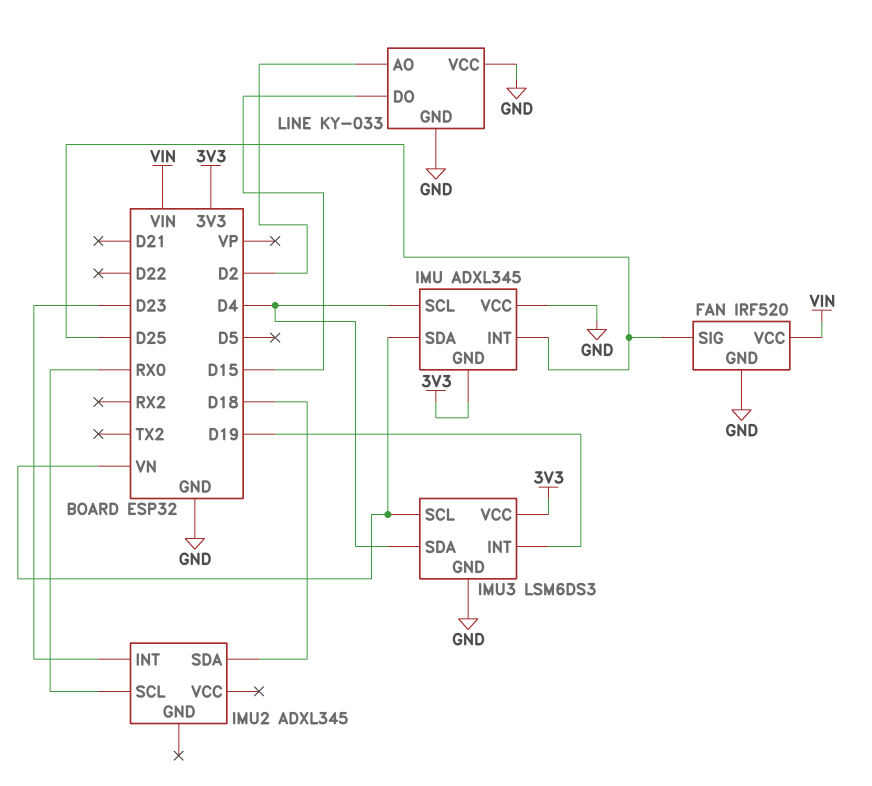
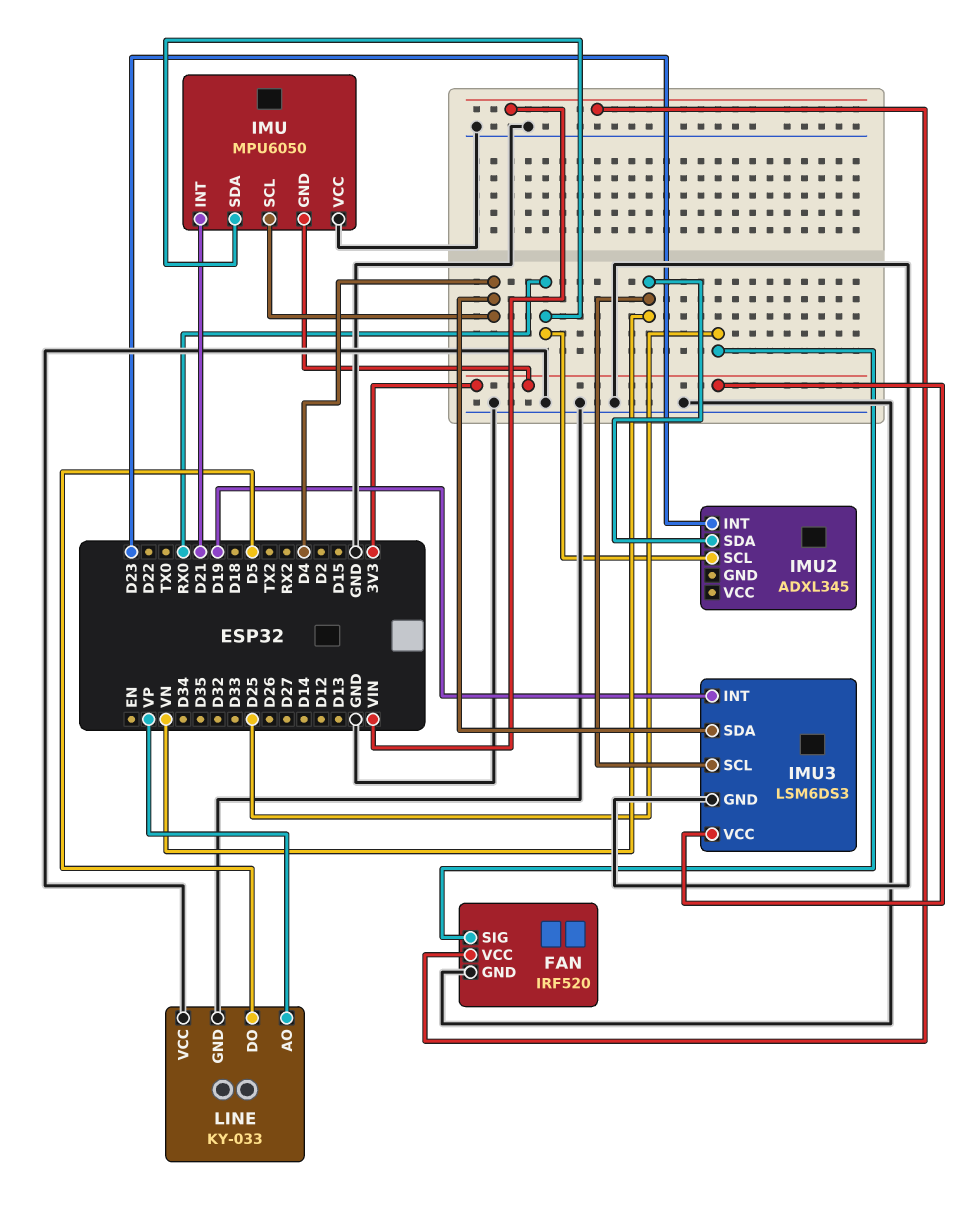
IMU: ADXL345 -> MPU6050
IMU pin INT: D25 -> D21
IMU pin SDA: VN -> RX0
IMU2 pin SDA: D18 -> VN
LINE pin AO: D2 -> VP
LINE pin DO: D15 -> D5

